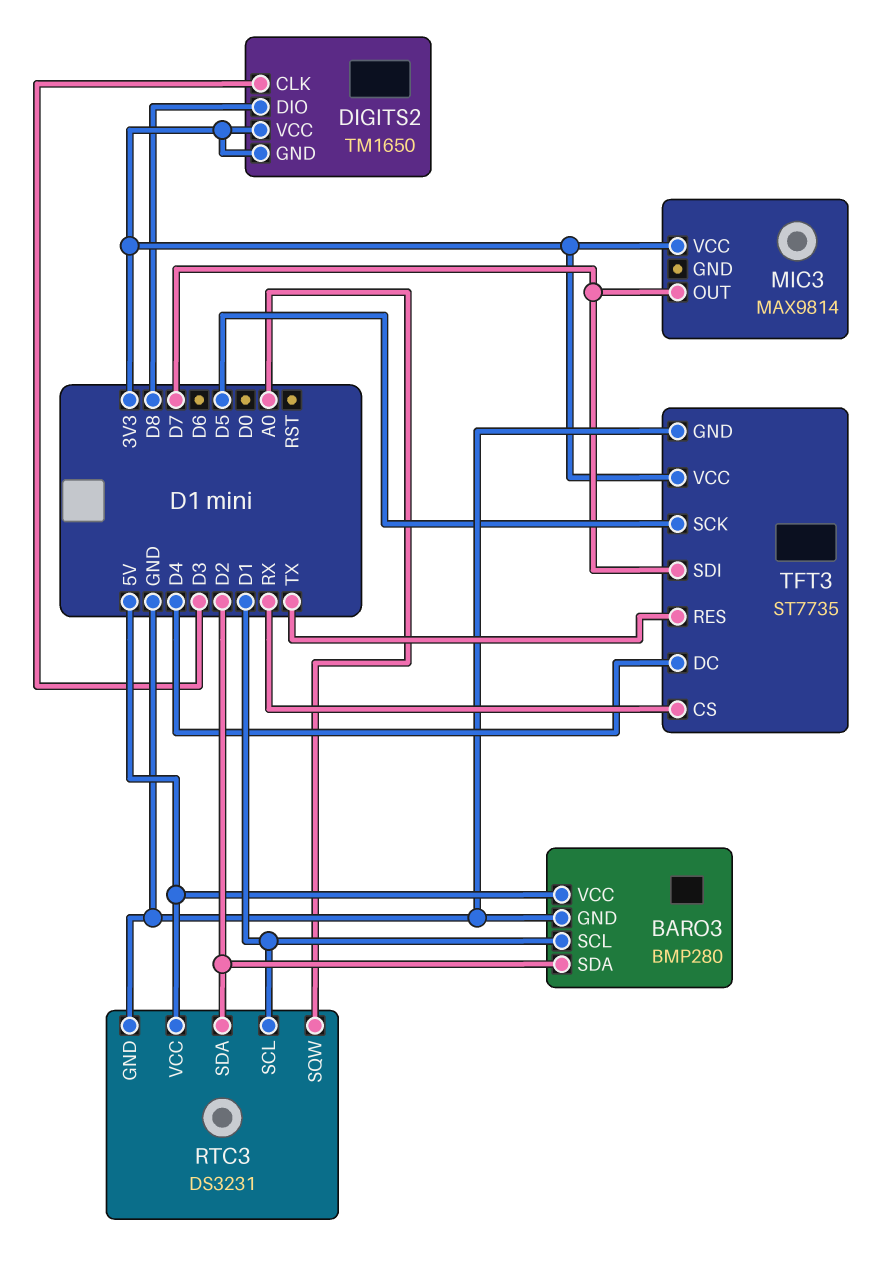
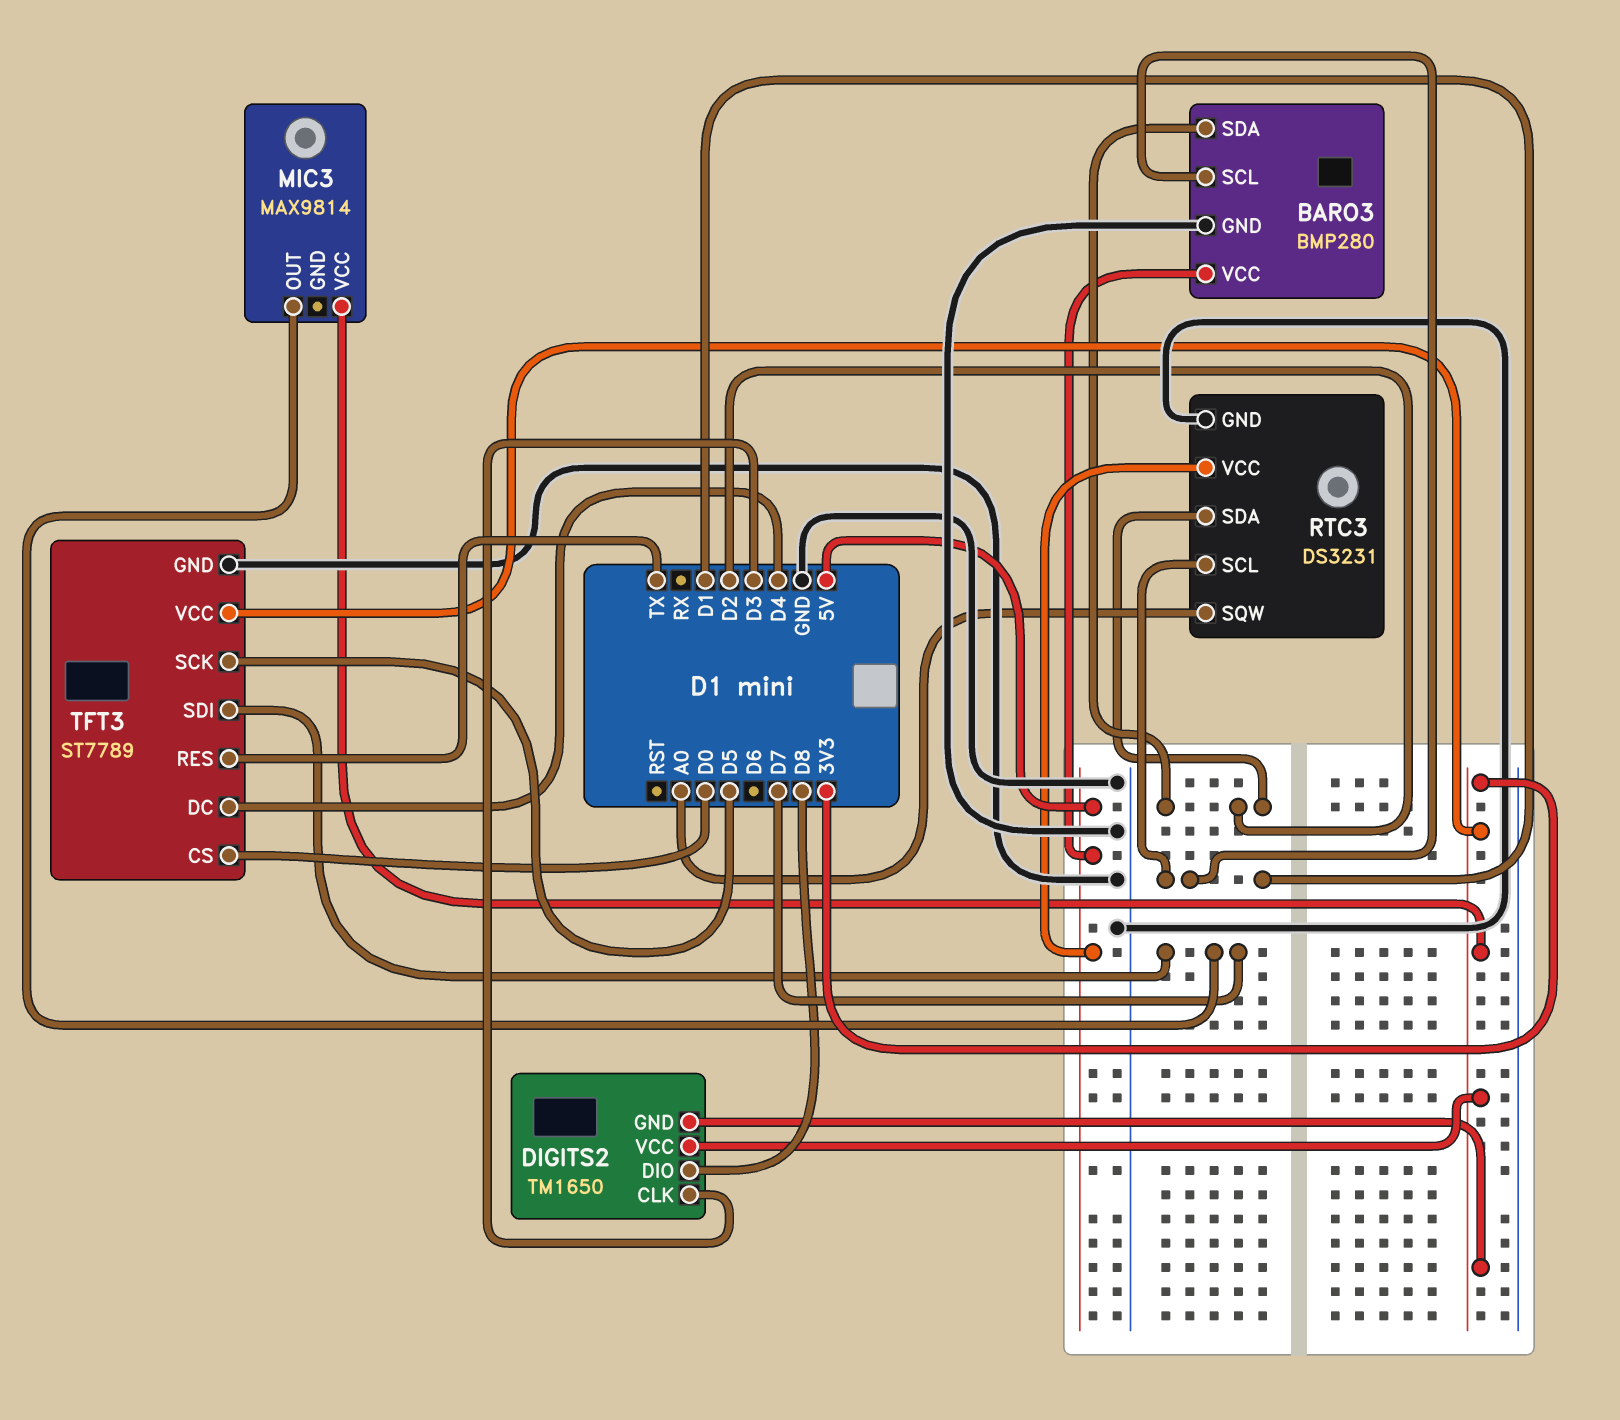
TFT3: ST7735 -> ST7789
TFT3 pin CS: RX -> D0

